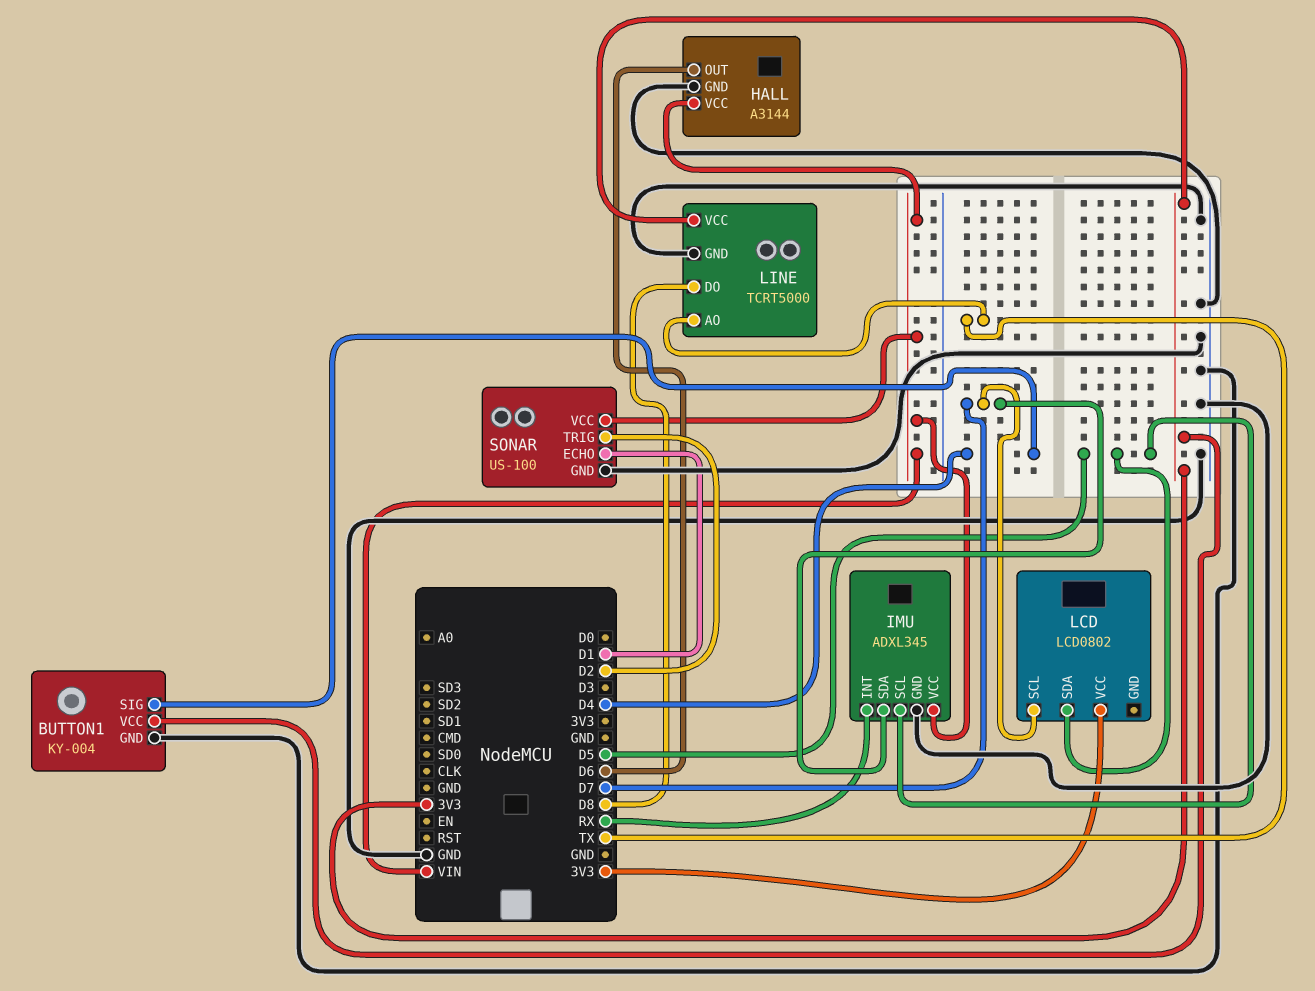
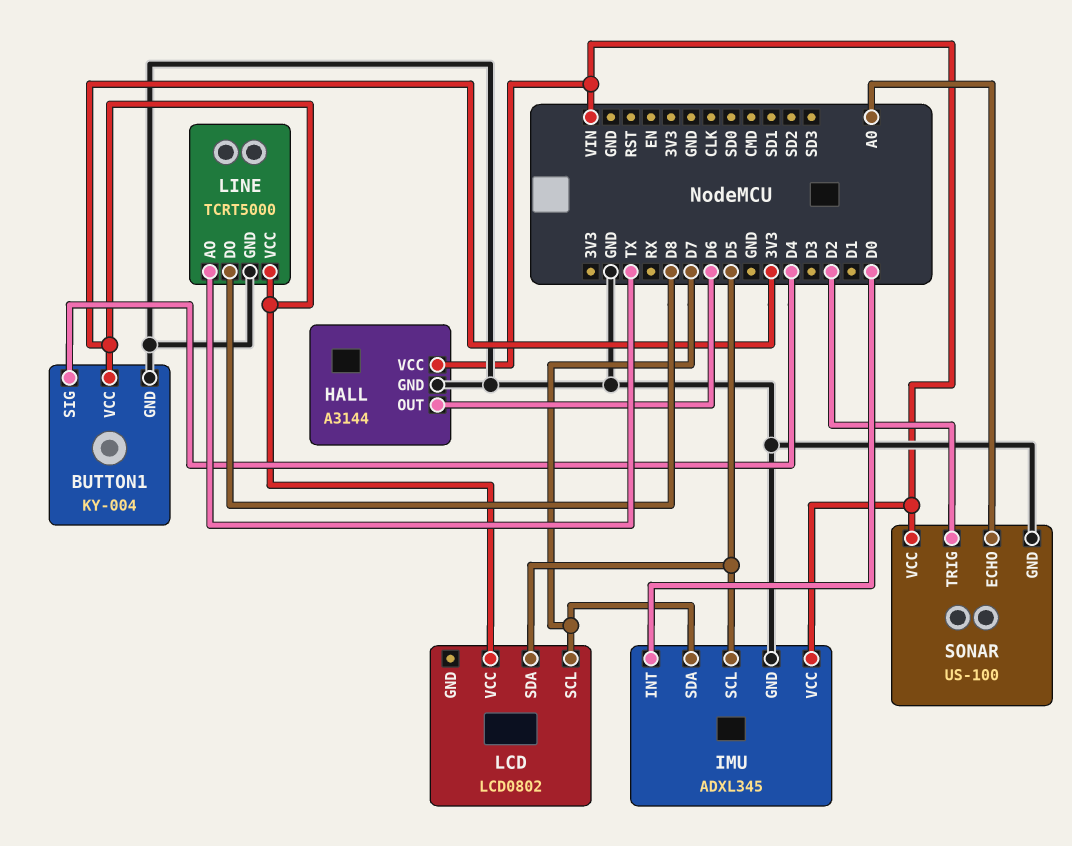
IMU pin INT: RX -> D0
SONAR pin ECHO: D1 -> A0

